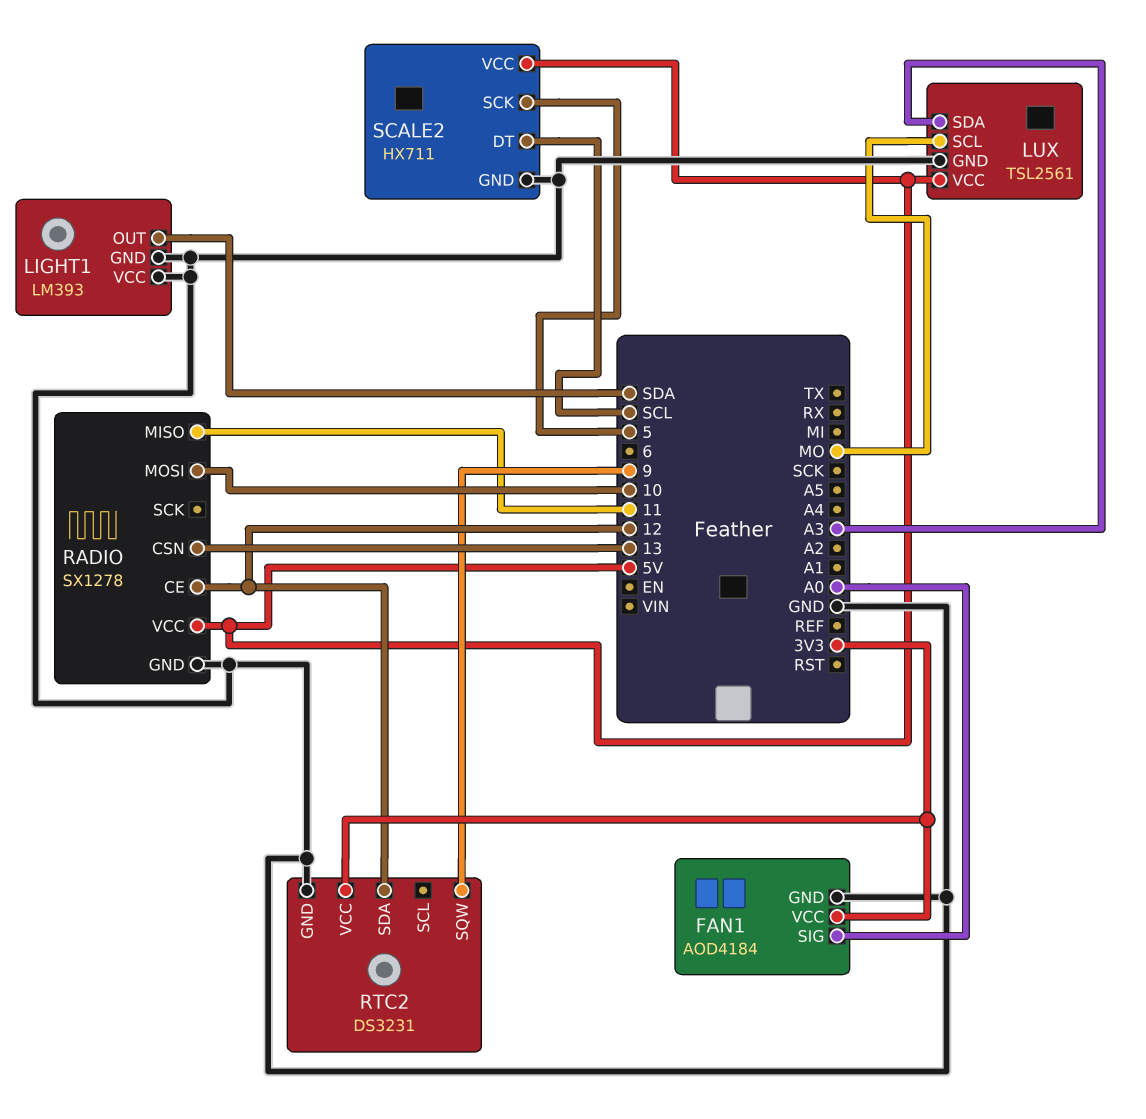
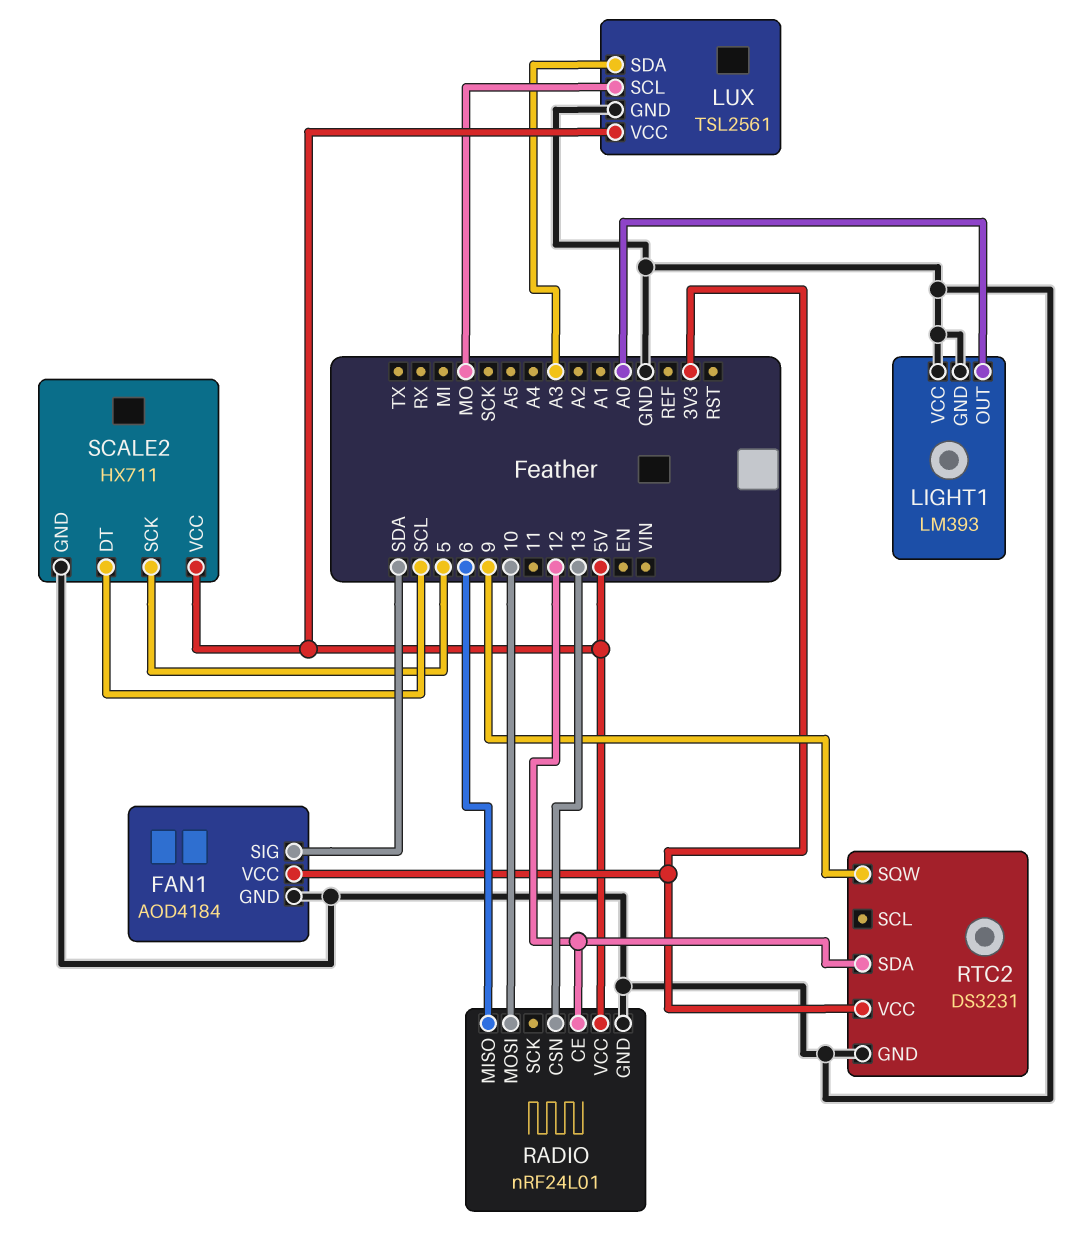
FAN1 pin SIG: A0 -> SDA
LIGHT1 pin OUT: SDA -> A0
RADIO: SX1278 -> nRF24L01
RADIO pin MISO: 11 -> 6

